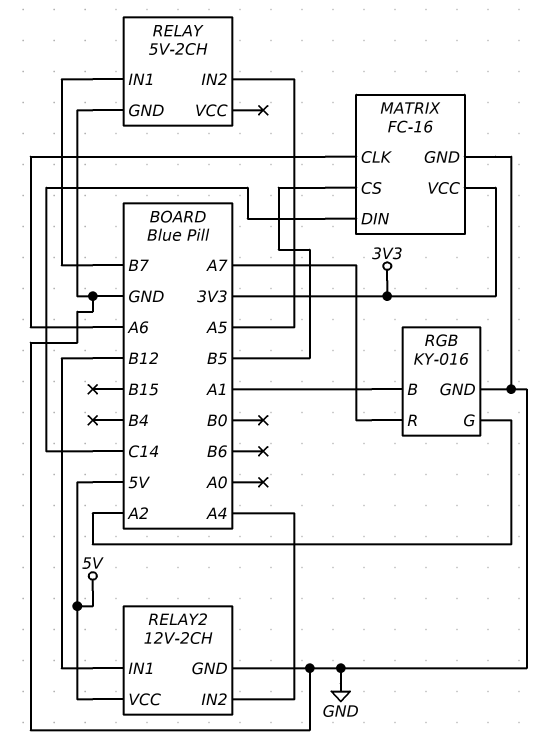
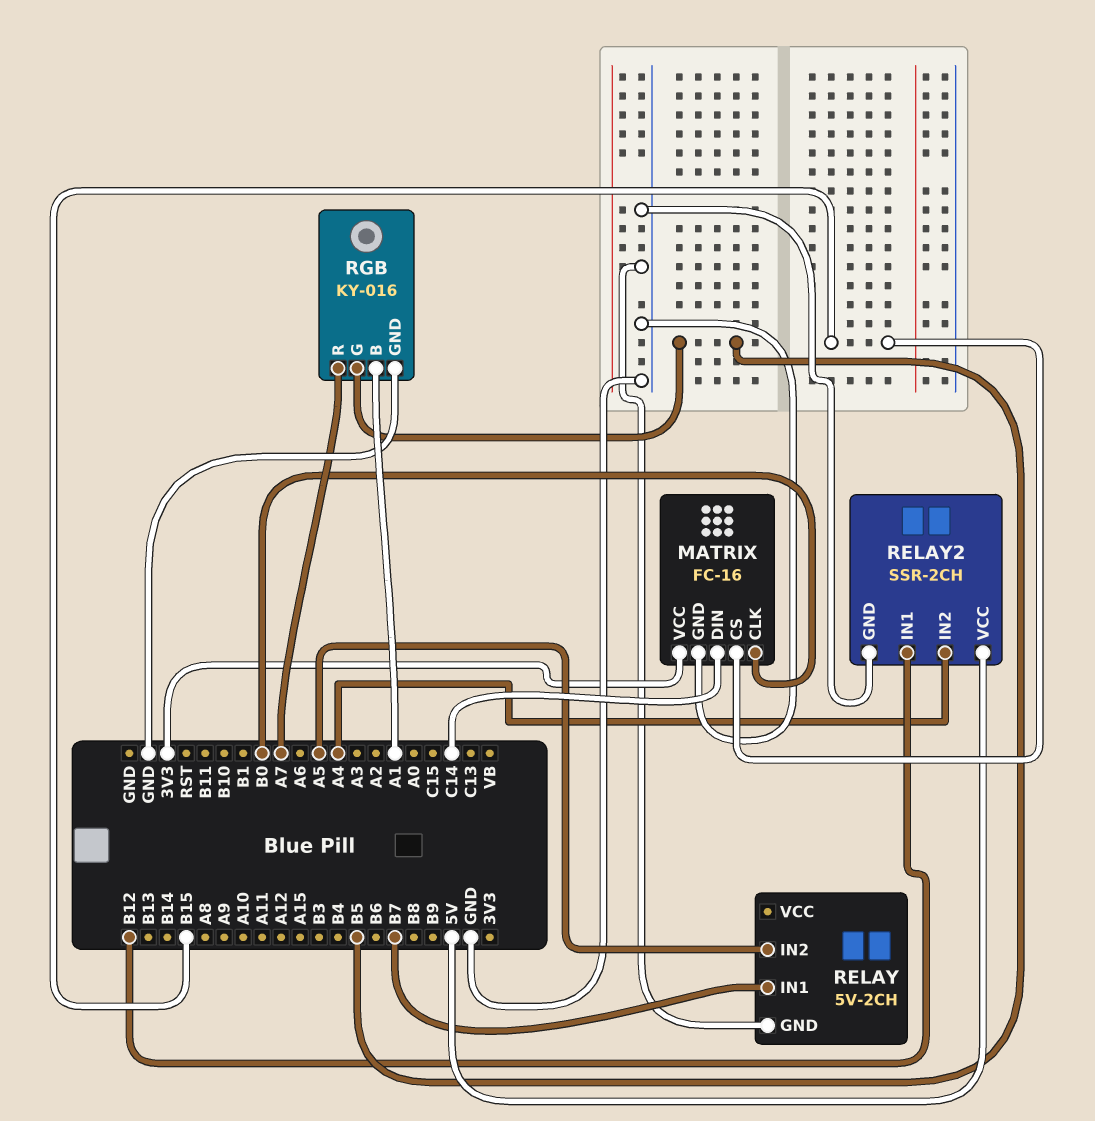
MATRIX pin CLK: A6 -> B0
MATRIX pin CS: B5 -> B15
RELAY2: 12V-2CH -> SSR-2CH
RGB pin G: A2 -> B5

